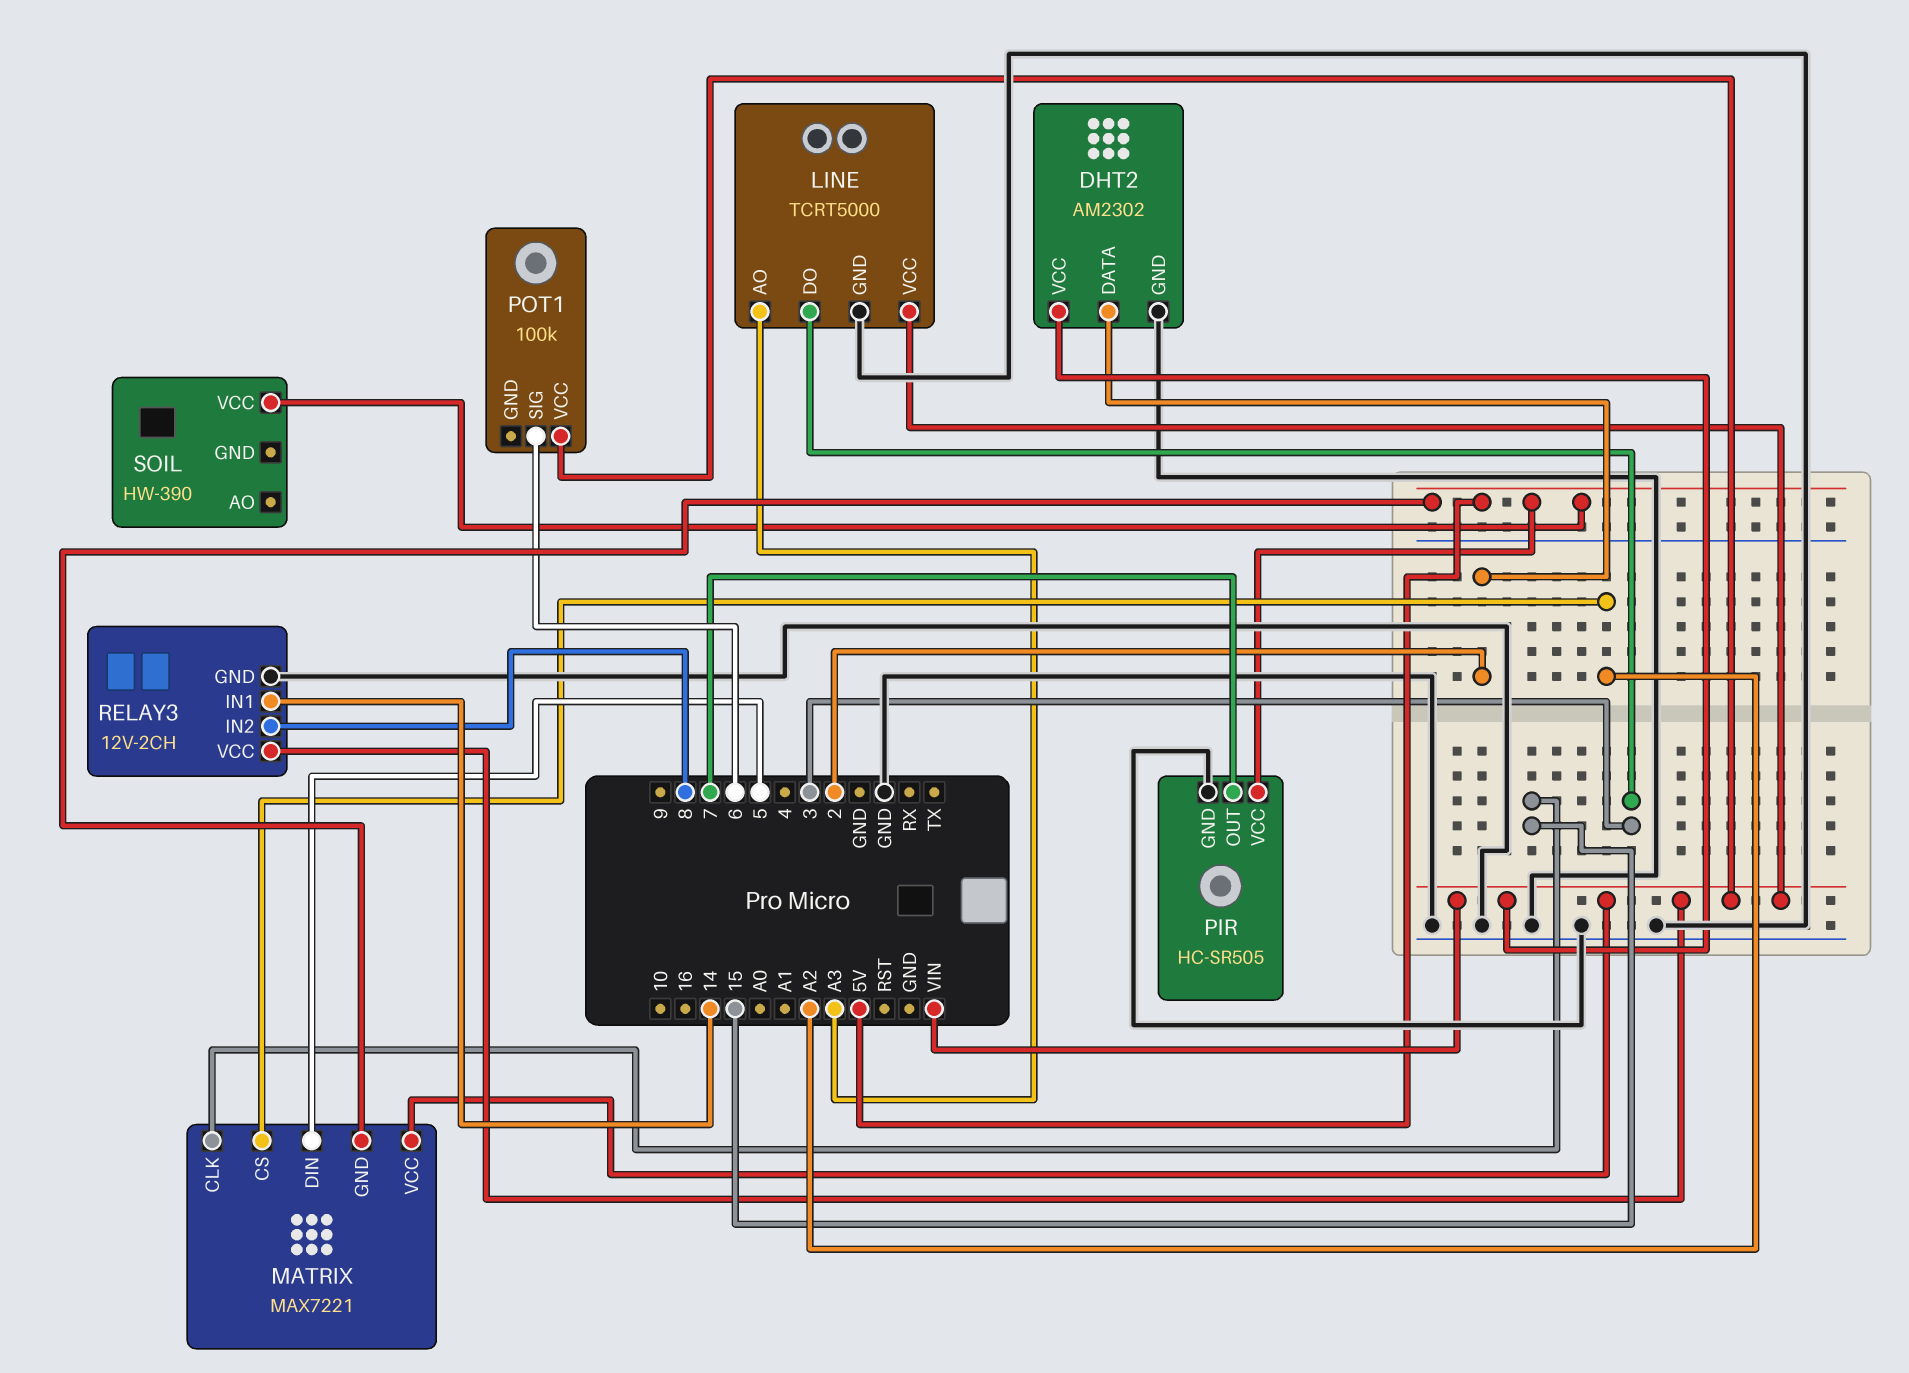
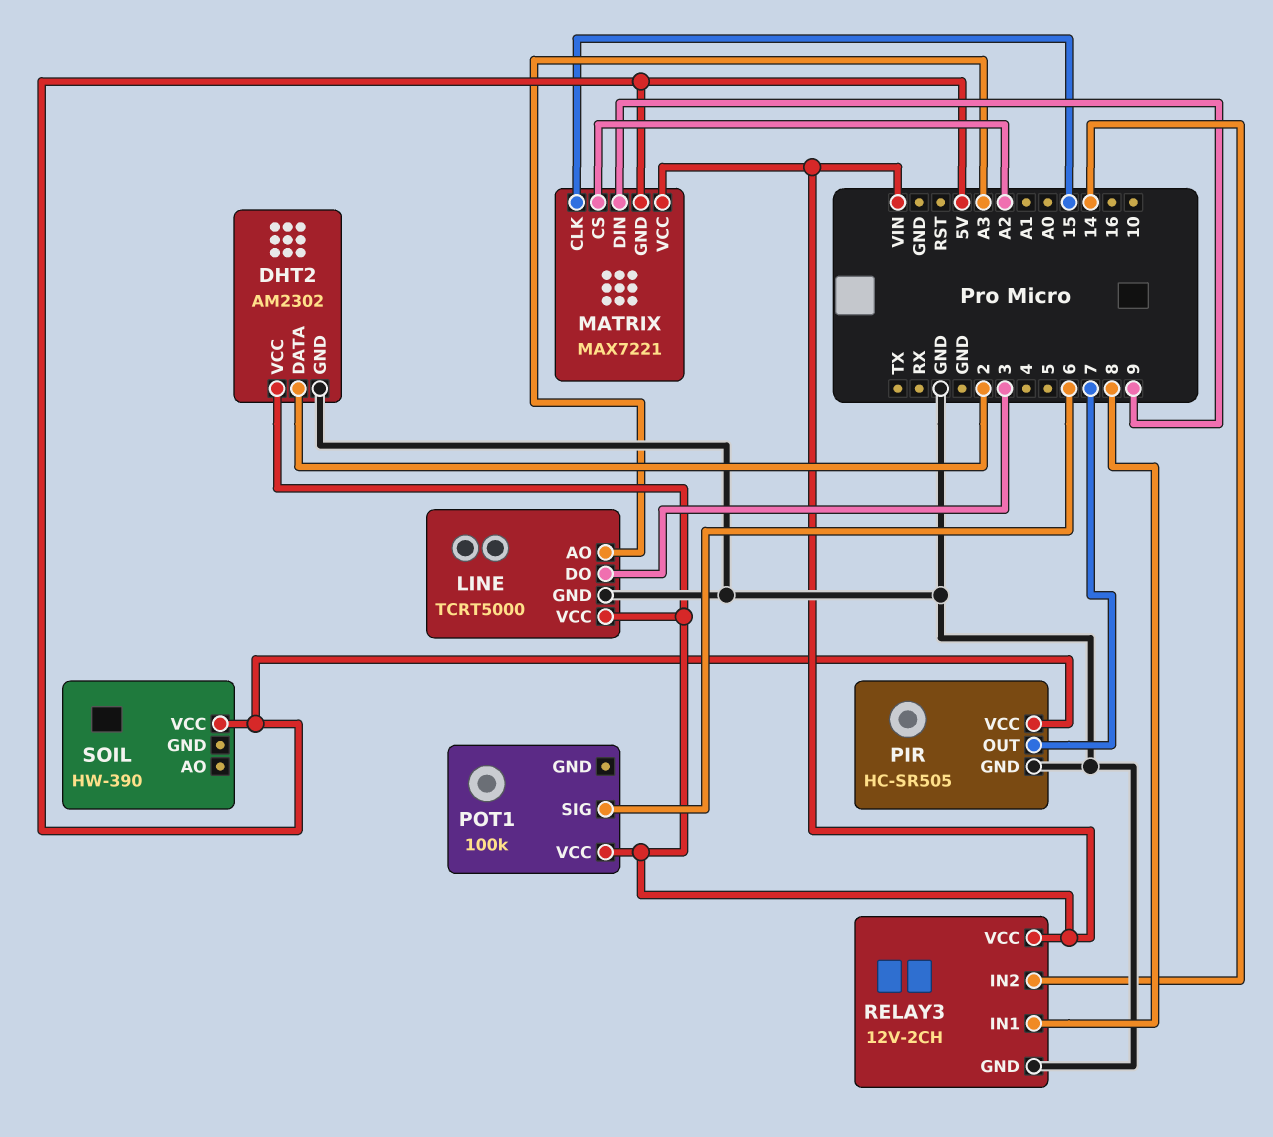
MATRIX pin DIN: 5 -> 9
RELAY3 pin IN1: 14 -> 8
RELAY3 pin IN2: 8 -> 14

